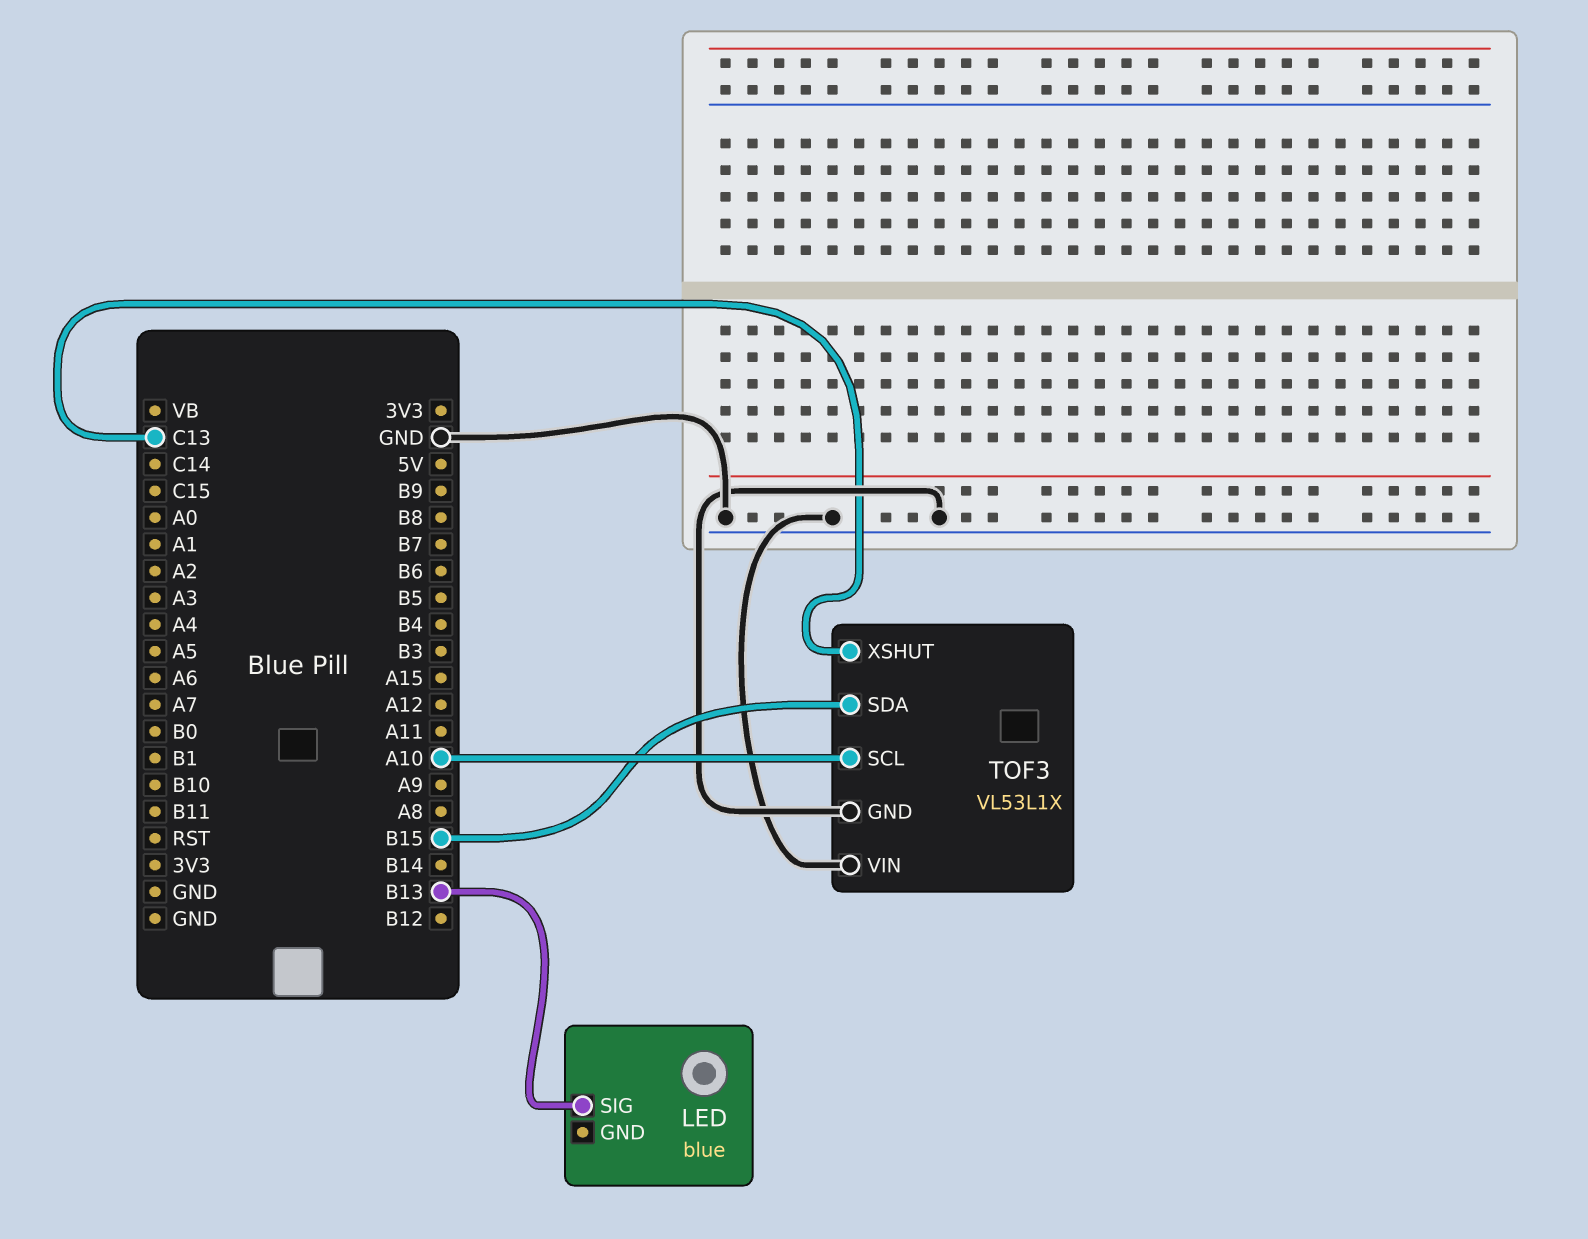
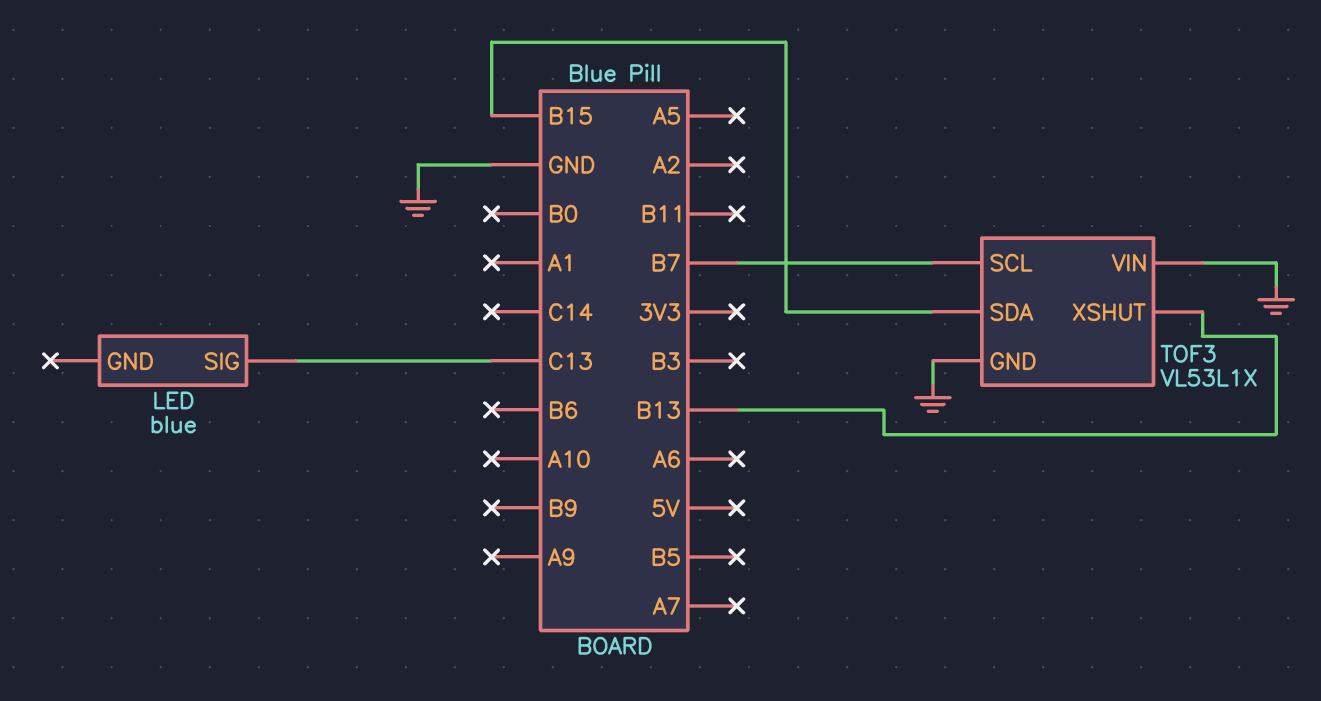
LED pin SIG: B13 -> C13
TOF3 pin SCL: A10 -> B7
TOF3 pin XSHUT: C13 -> B13

